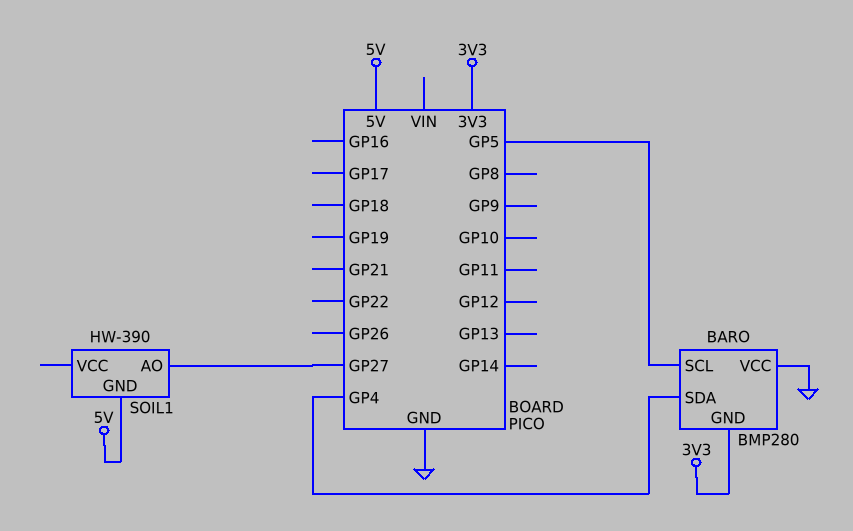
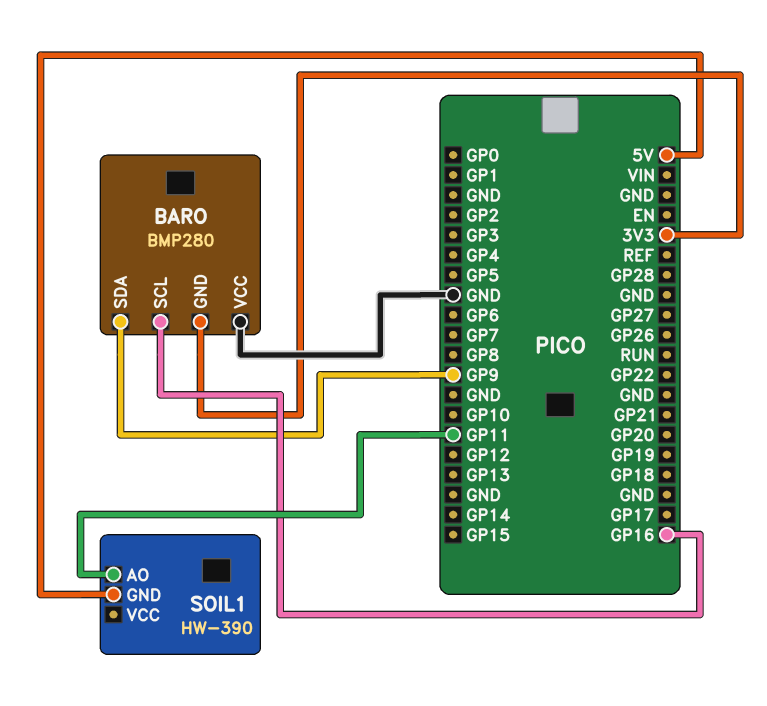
BARO pin SCL: GP5 -> GP16
BARO pin SDA: GP4 -> GP9
SOIL1 pin AO: GP27 -> GP11

